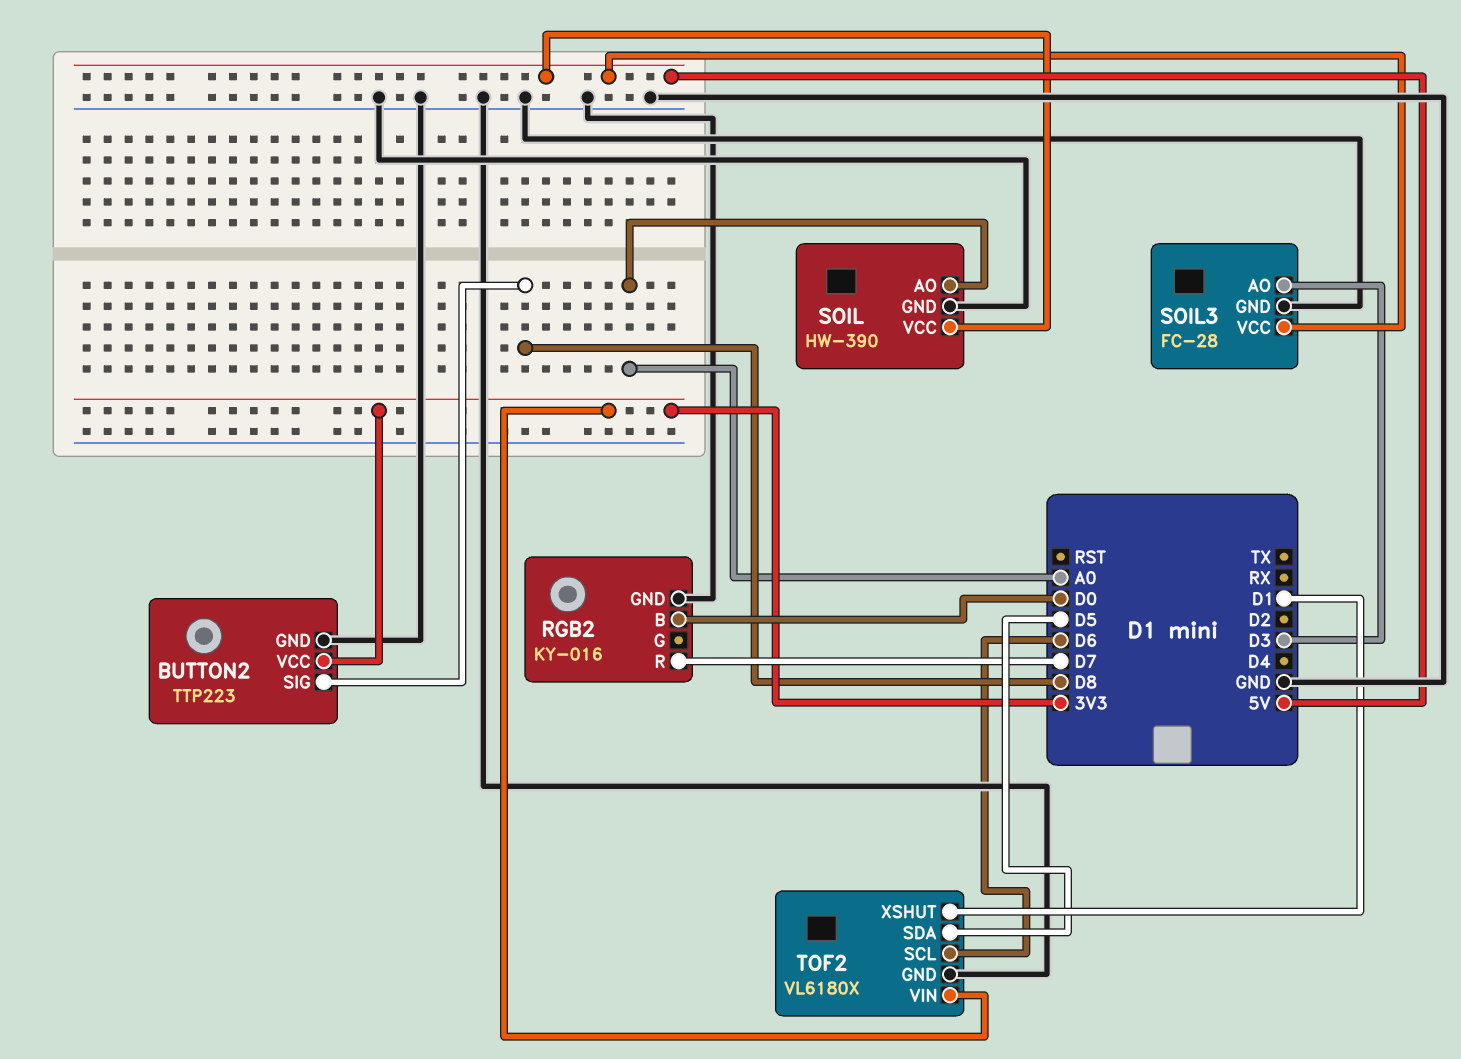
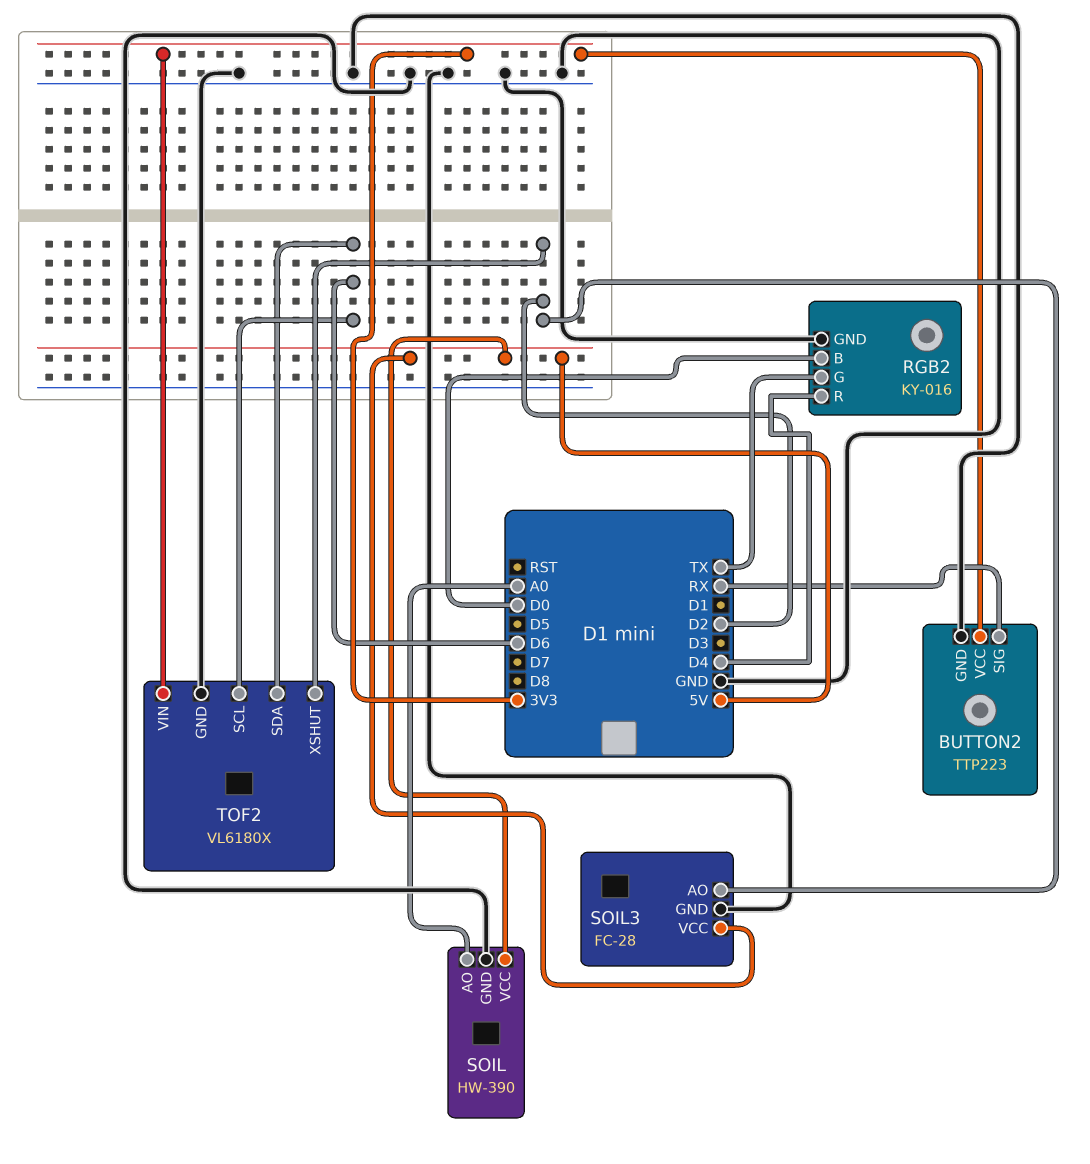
BUTTON2 pin SIG: D8 -> RX
RGB2 pin G: none -> TX
RGB2 pin R: D7 -> D4
SOIL3 pin AO: D3 -> D2
TOF2 pin SDA: D5 -> D6
TOF2 pin XSHUT: D1 -> D2

